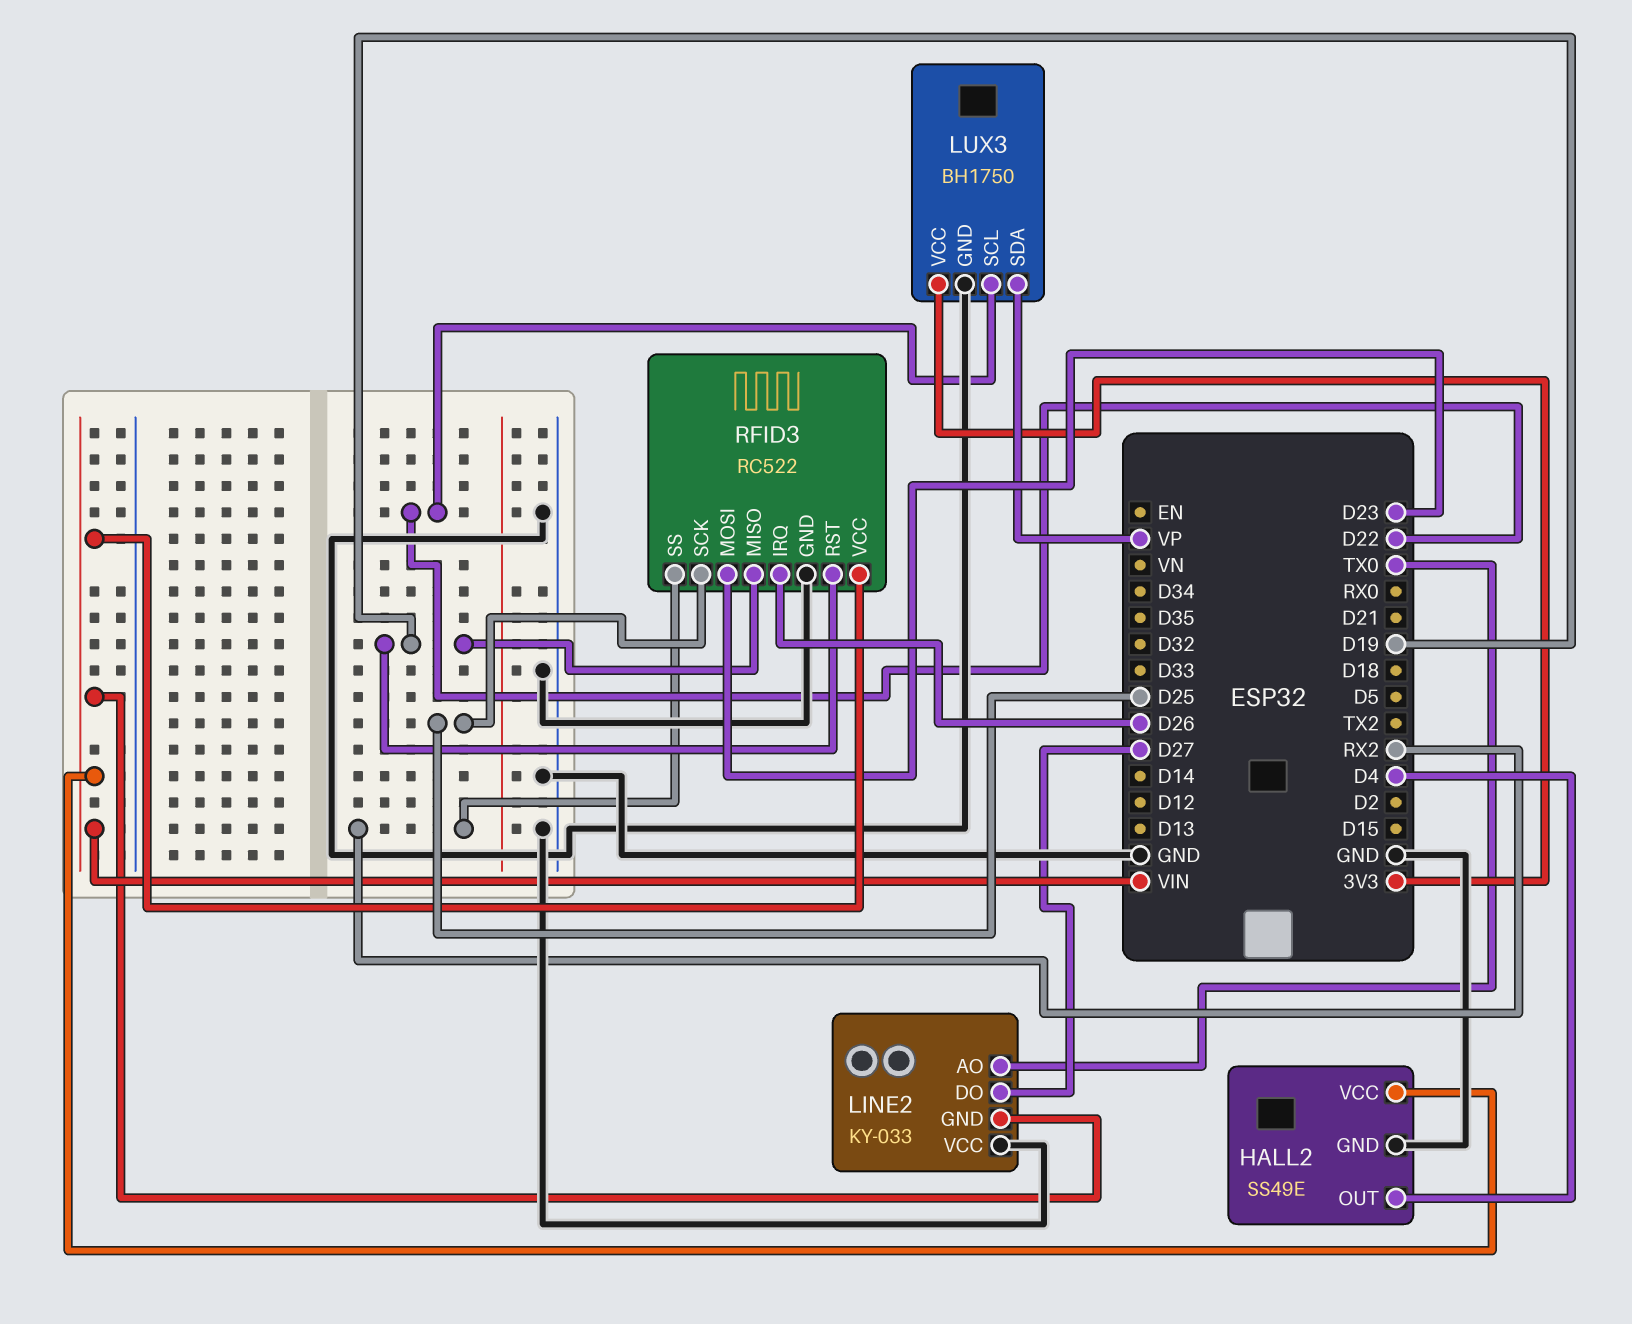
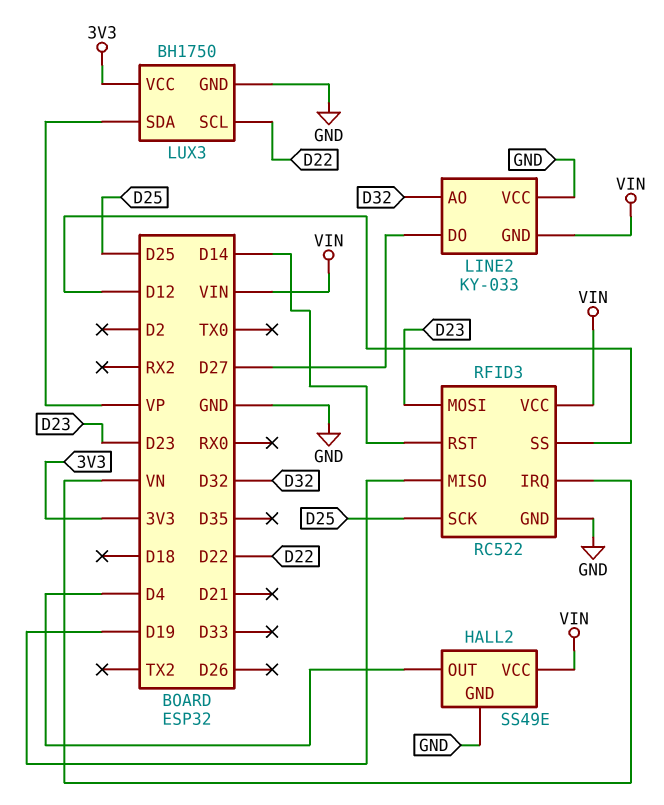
LINE2 pin AO: TX0 -> D32
RFID3 pin IRQ: D26 -> VN
RFID3 pin RST: D19 -> D14
RFID3 pin SS: RX2 -> D12

